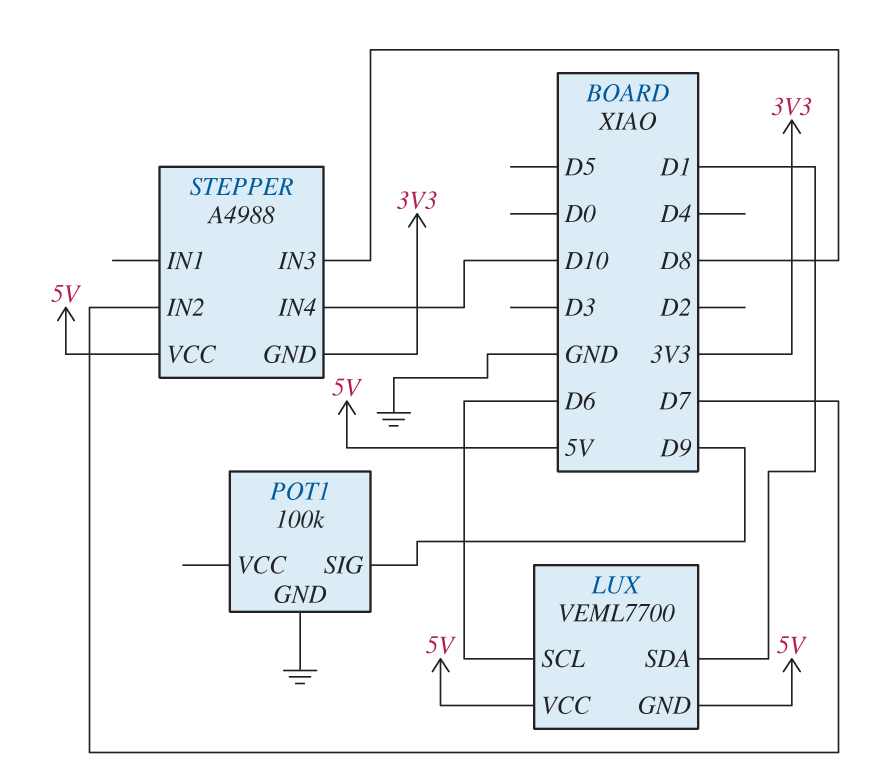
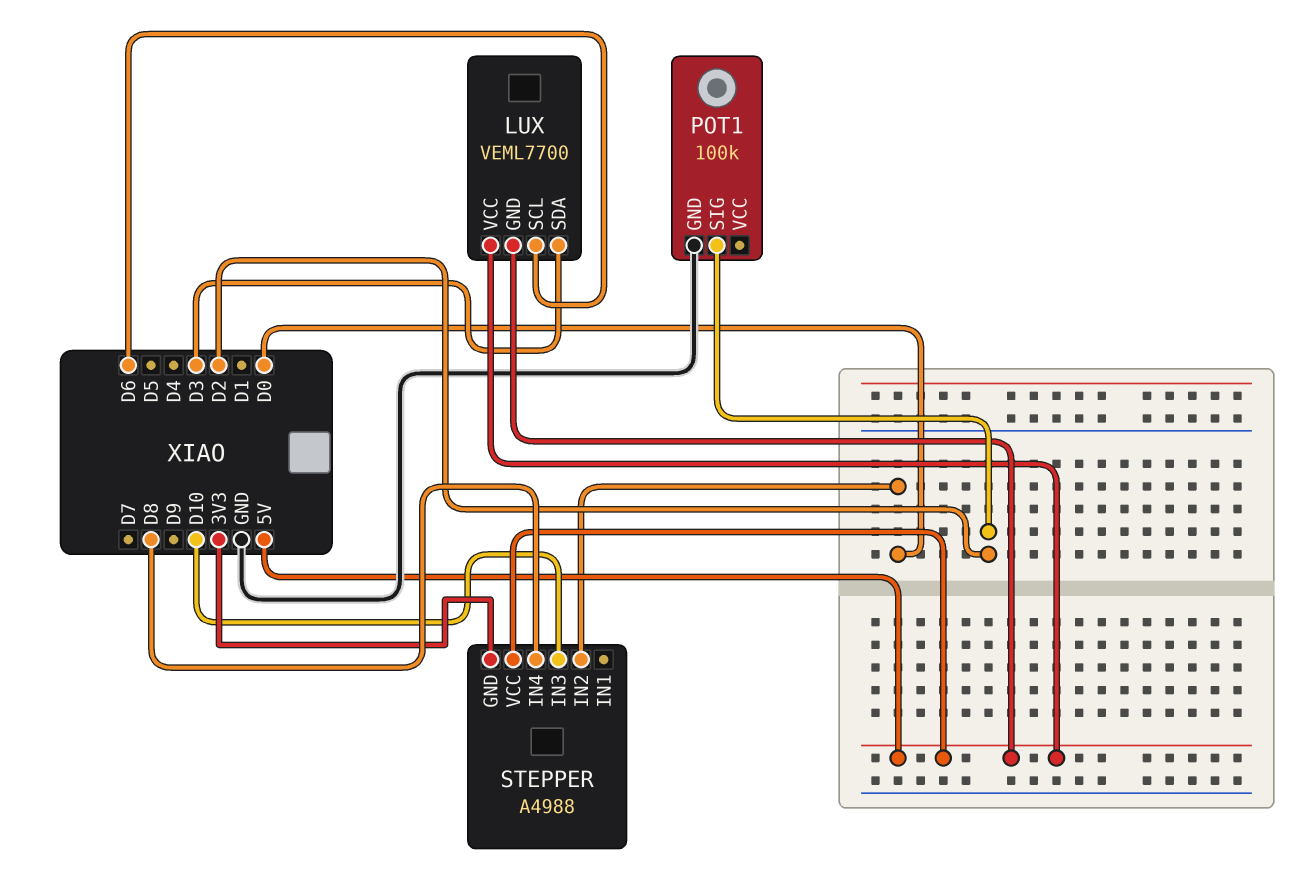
LUX pin SDA: D1 -> D3
POT1 pin SIG: D9 -> D2
STEPPER pin IN2: D7 -> D0
STEPPER pin IN3: D8 -> D10
STEPPER pin IN4: D10 -> D8

